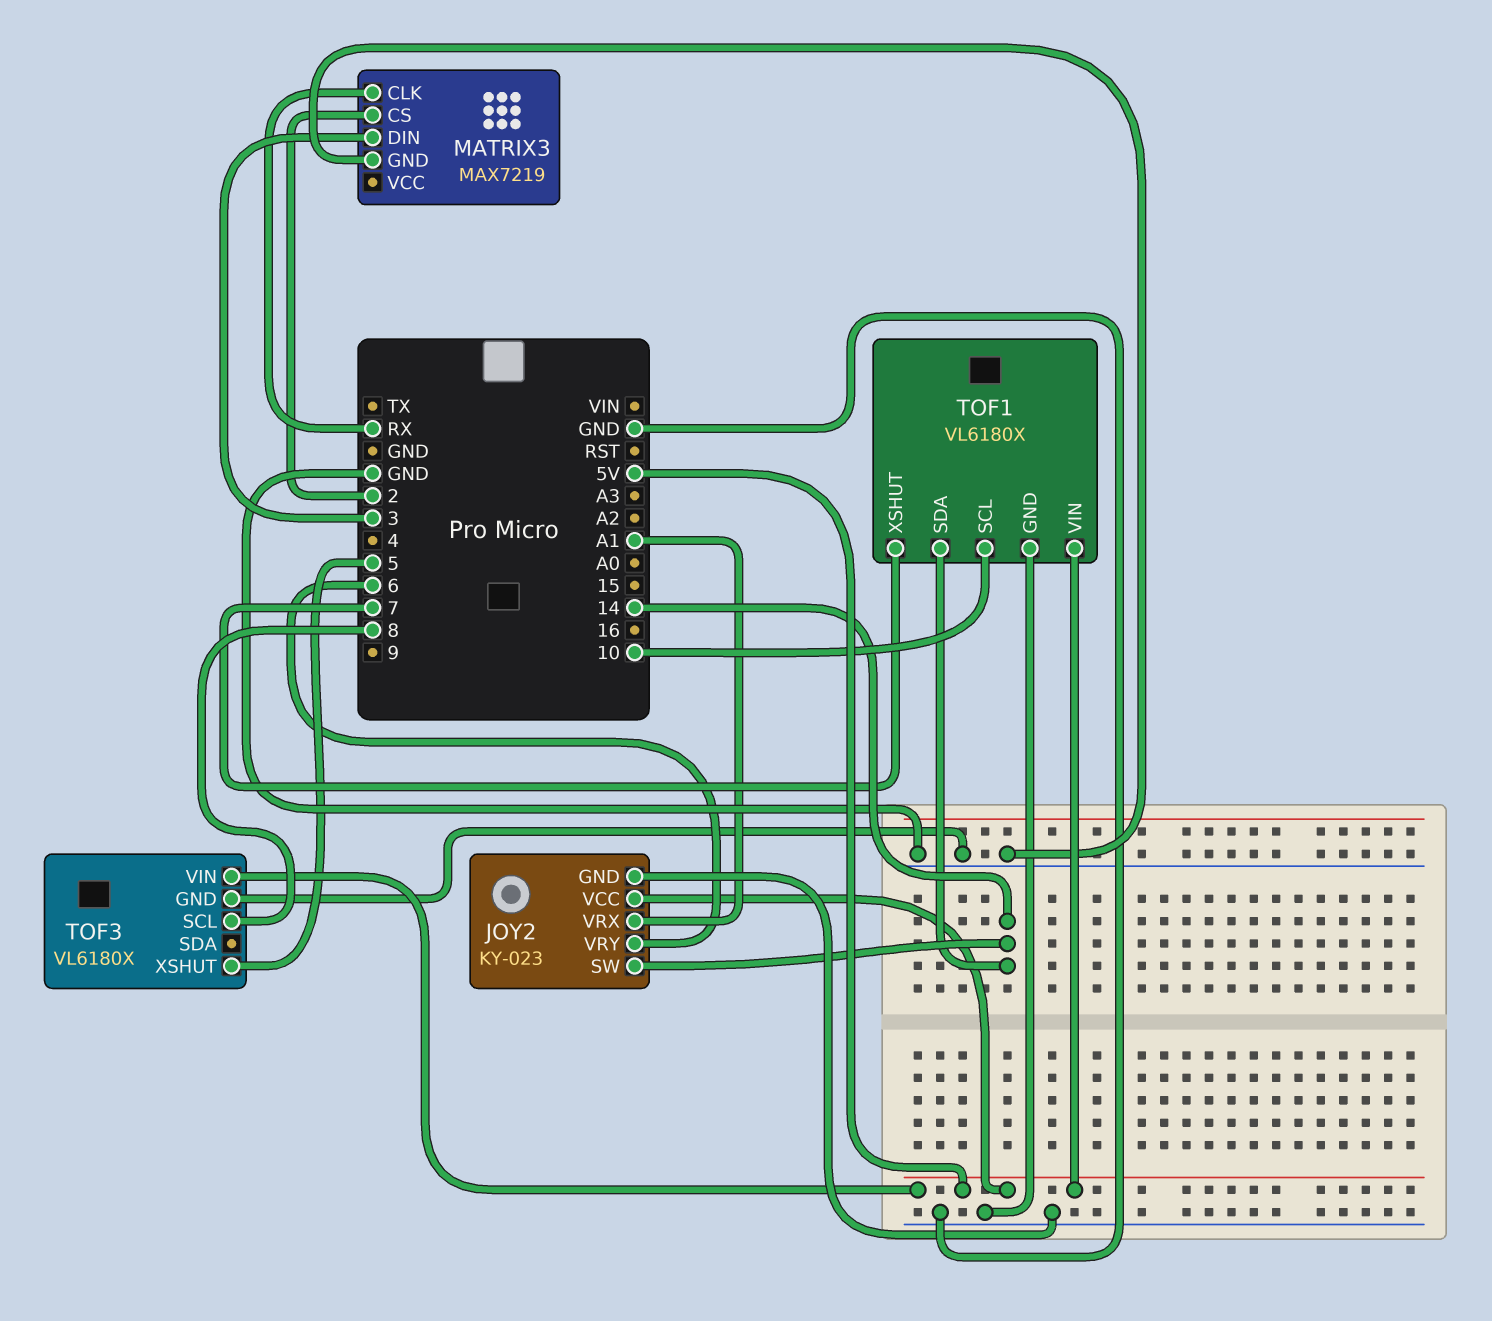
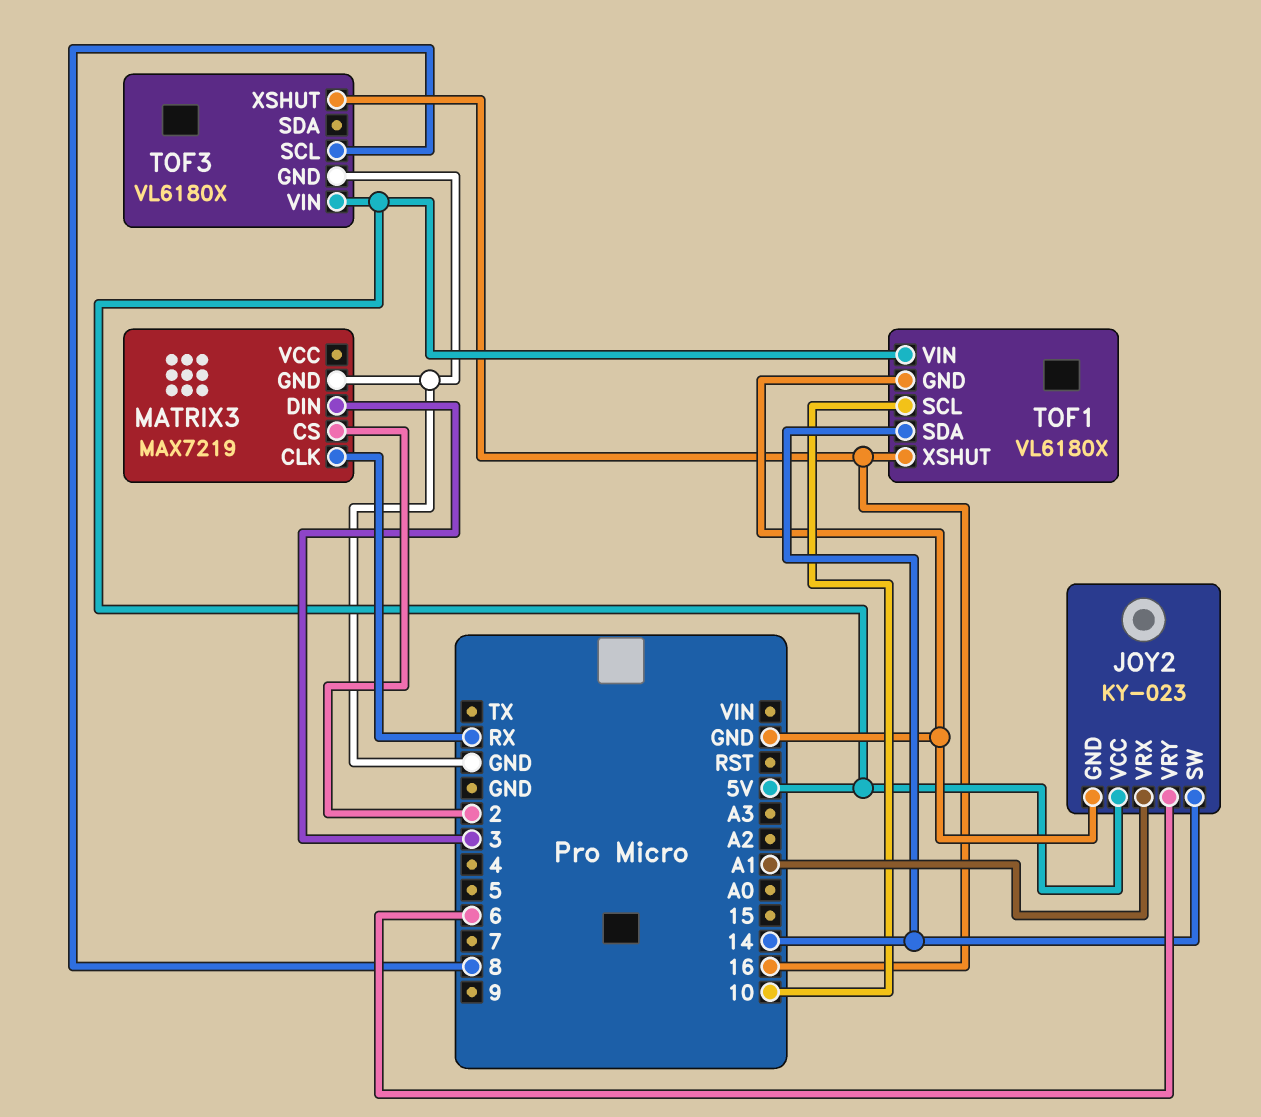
TOF1 pin XSHUT: 7 -> 16
TOF3 pin XSHUT: 5 -> 16

